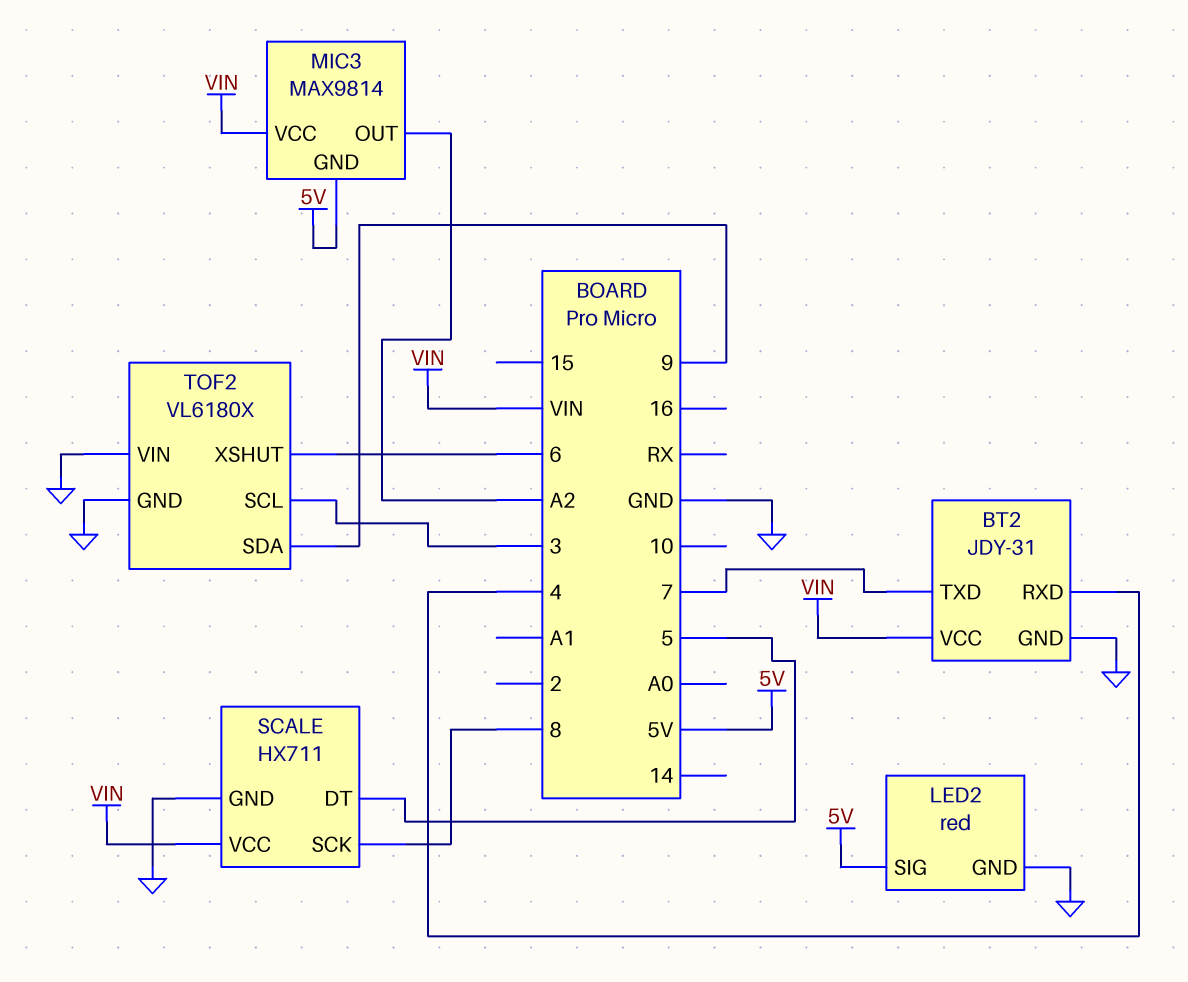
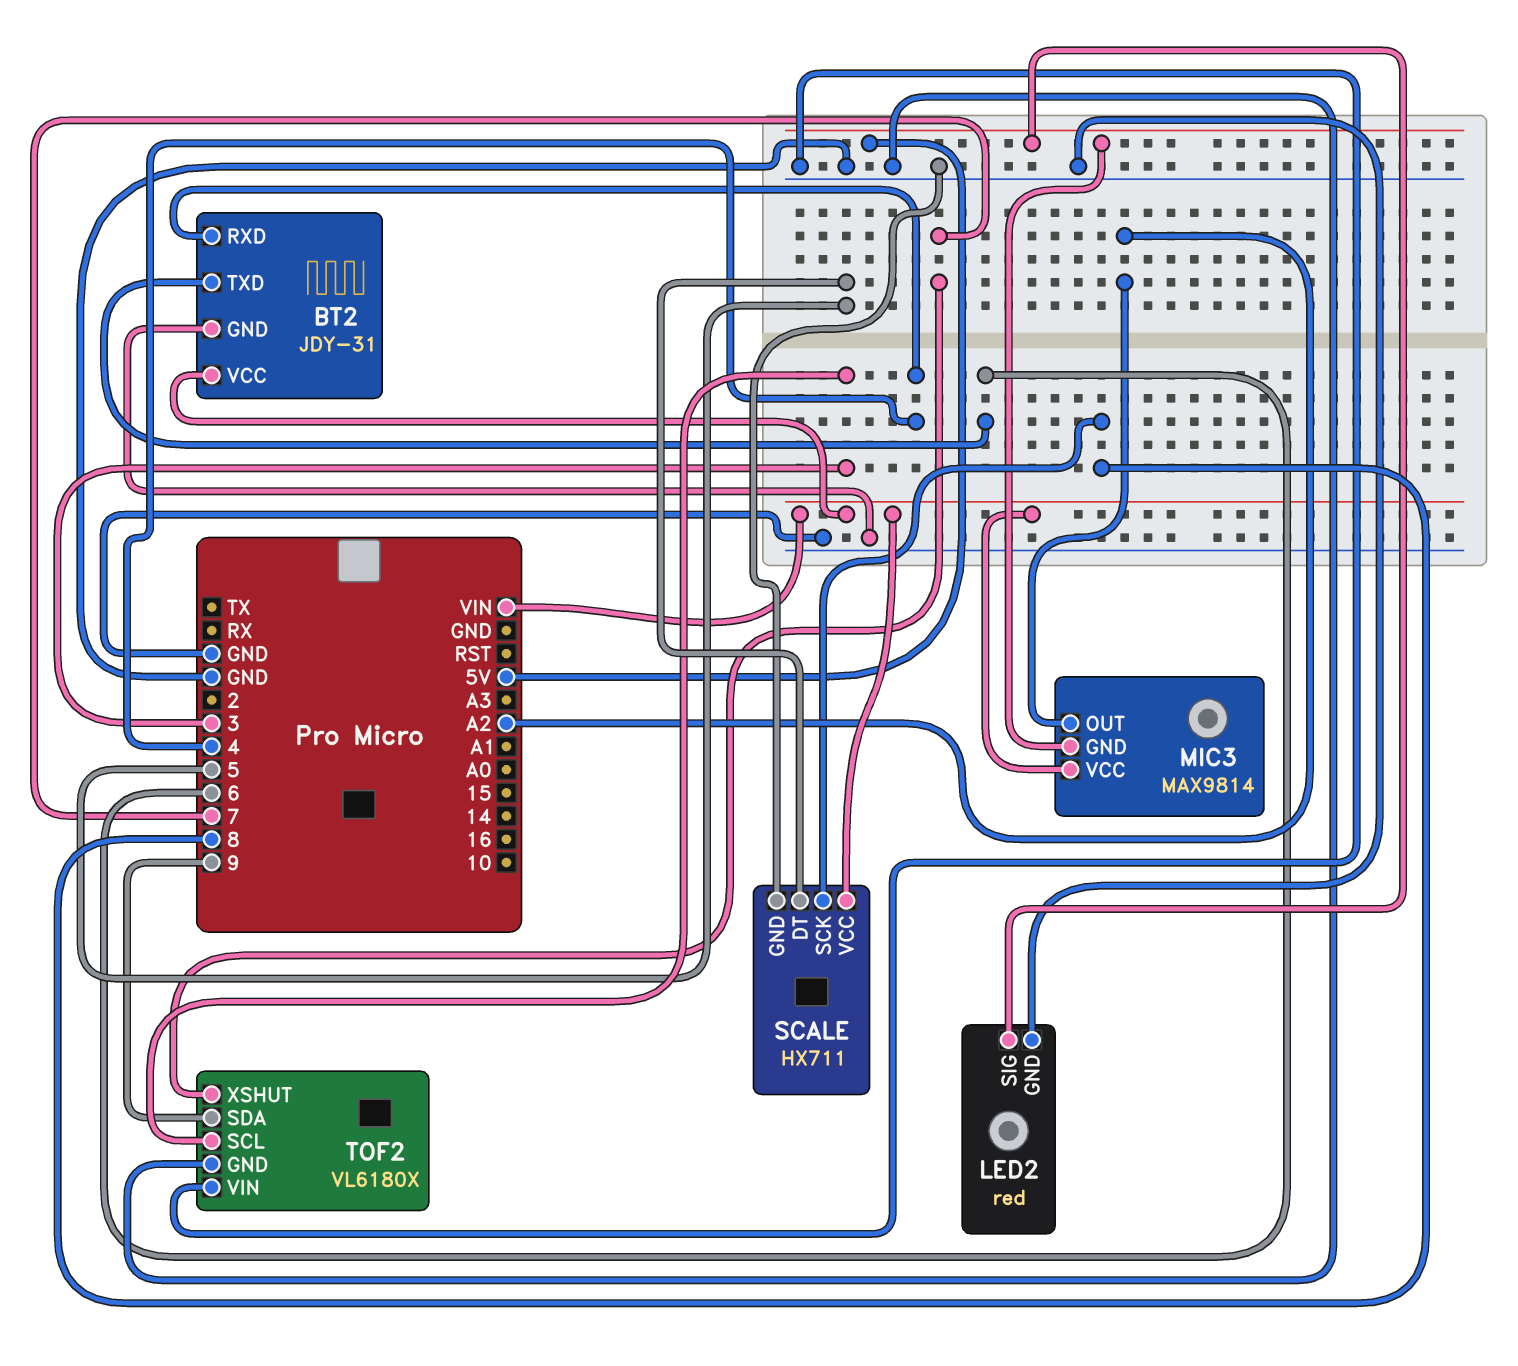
BT2 pin TXD: 7 -> 6
TOF2 pin XSHUT: 6 -> 7

